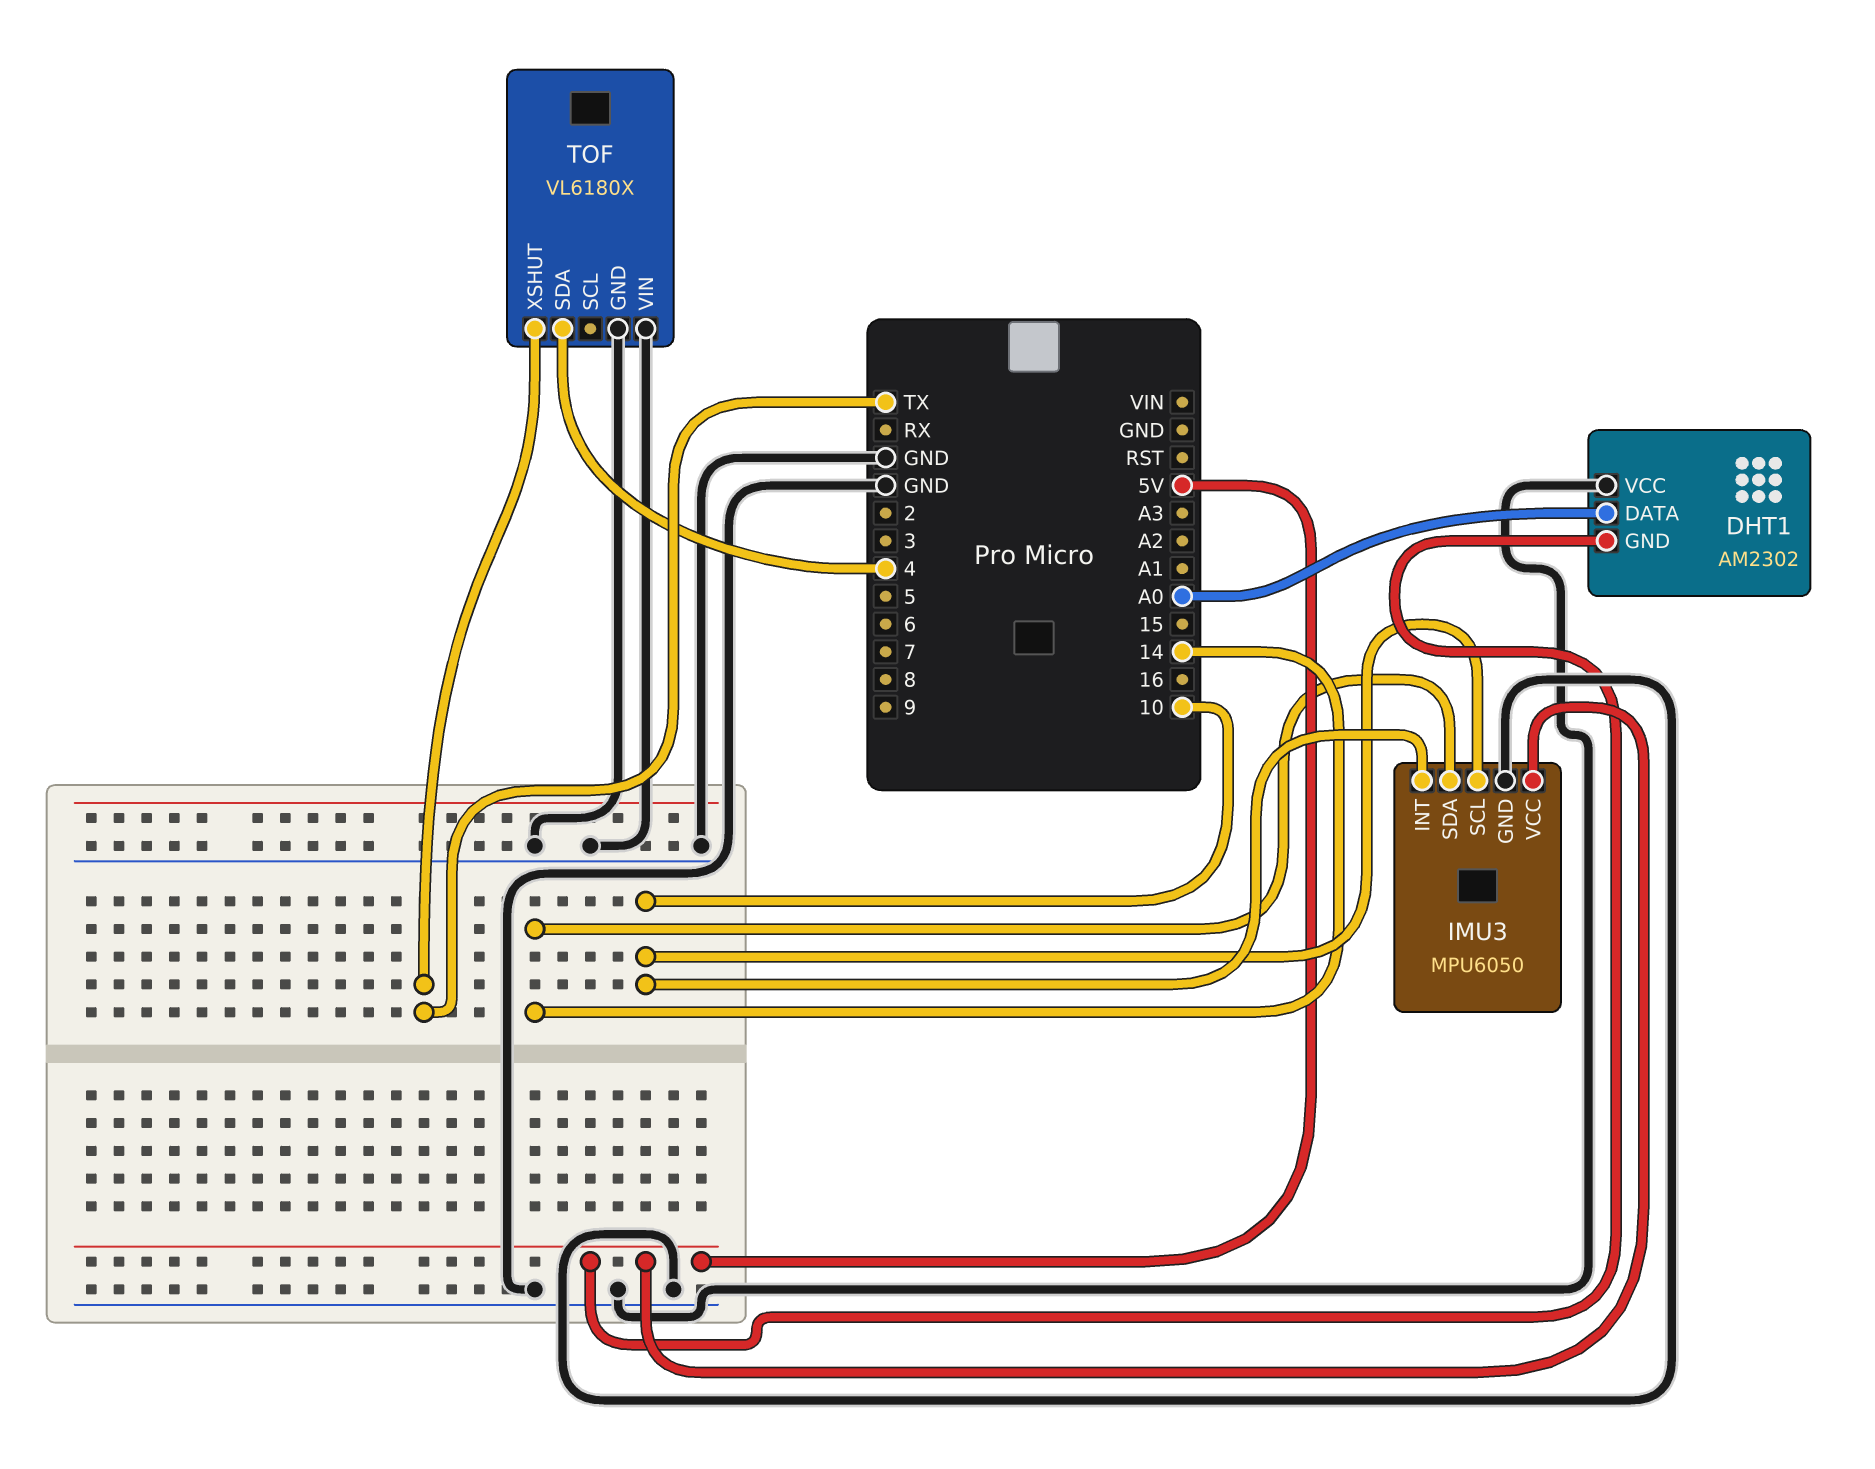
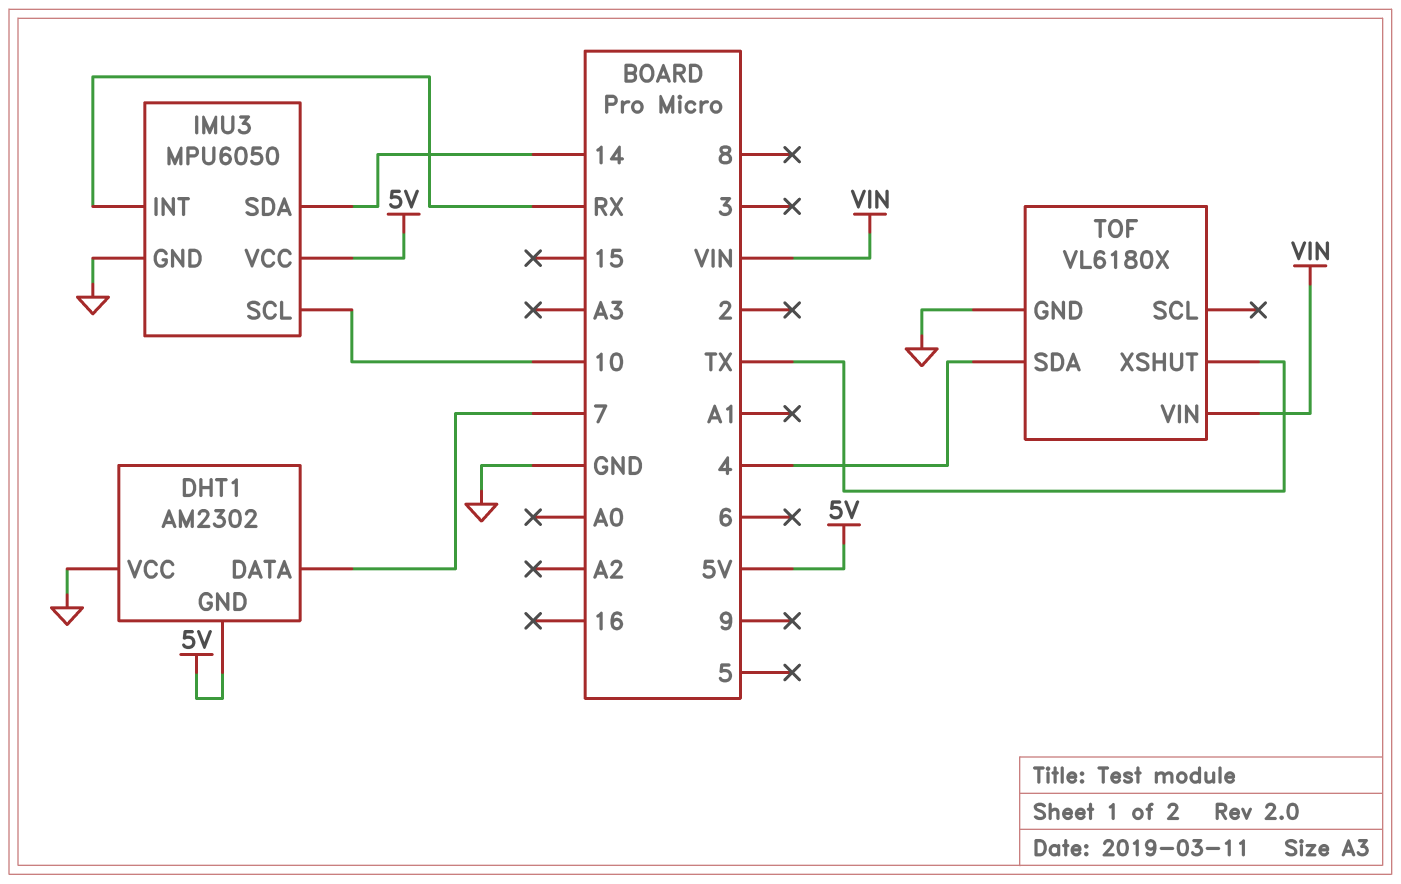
DHT1 pin DATA: A0 -> 7
IMU3 pin INT: 10 -> RX
TOF pin VIN: GND -> VIN

